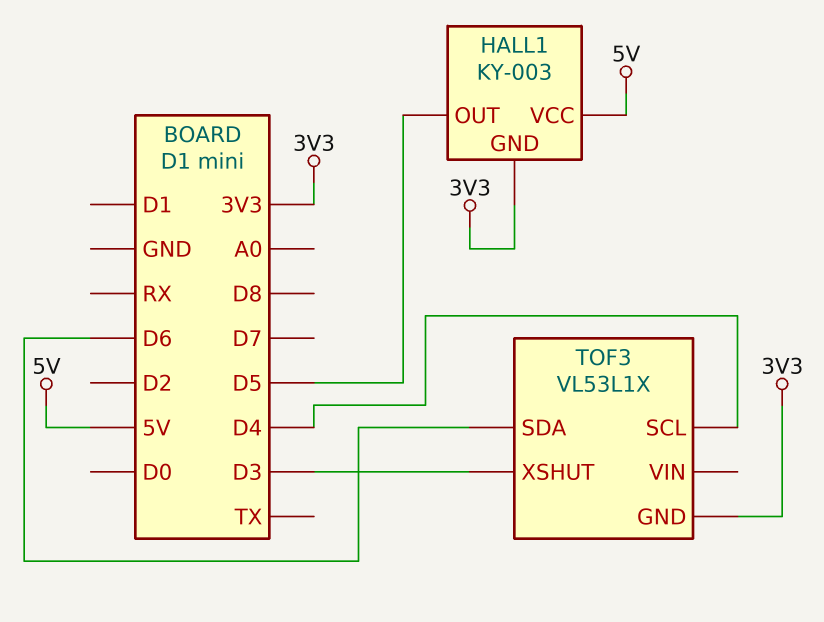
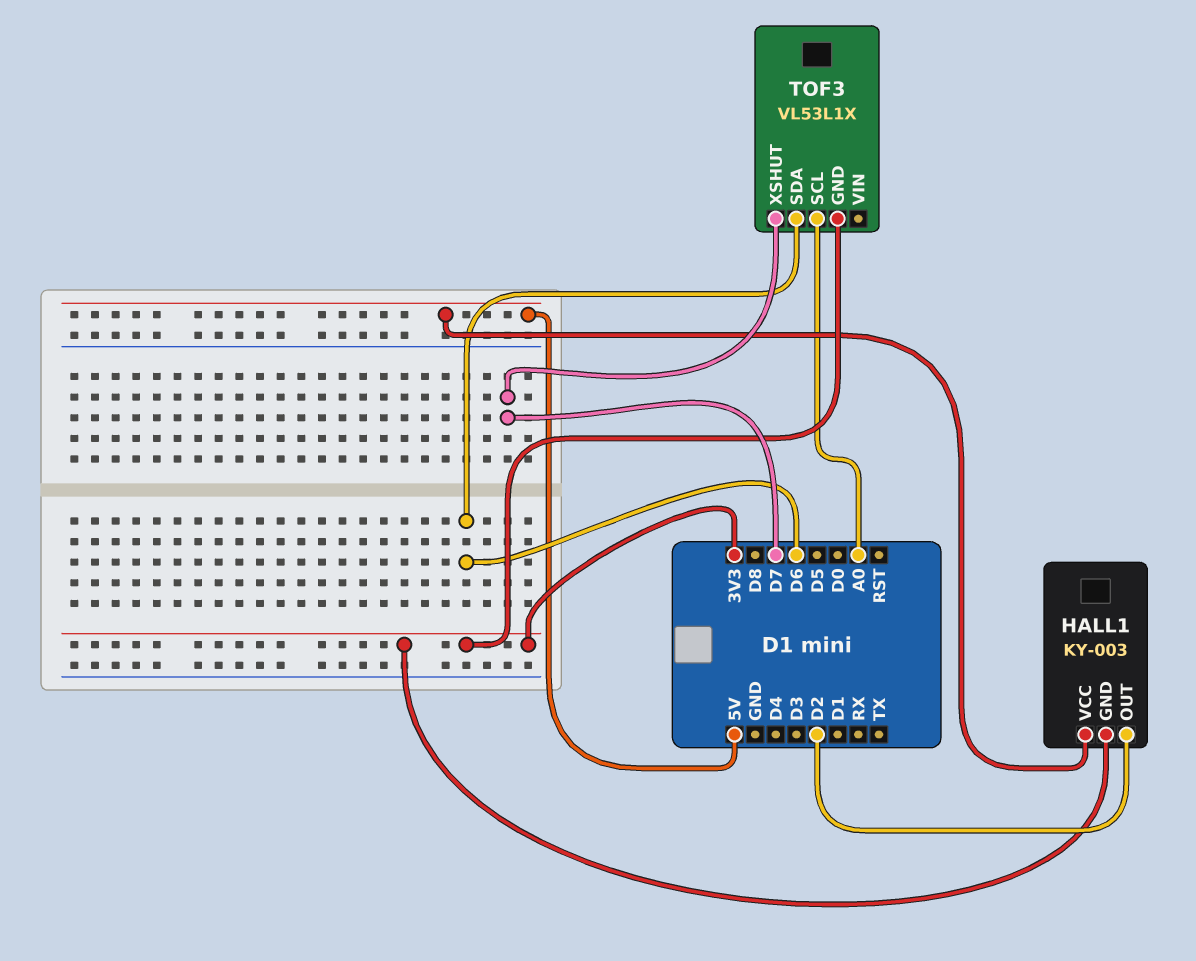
HALL1 pin OUT: D5 -> D2
TOF3 pin SCL: D4 -> A0
TOF3 pin XSHUT: D3 -> D7

